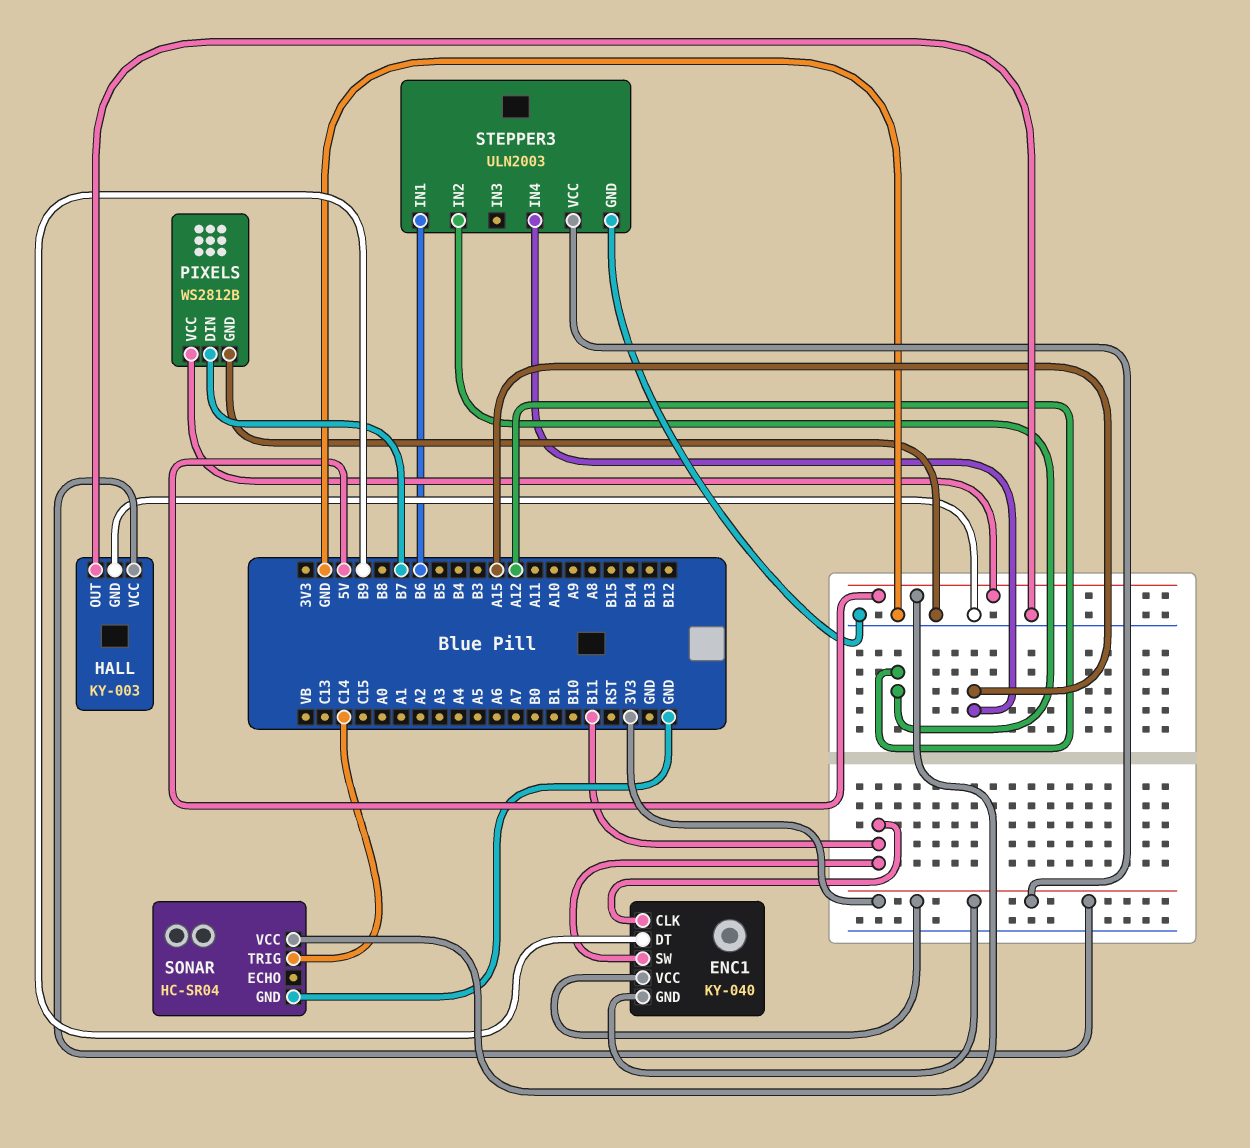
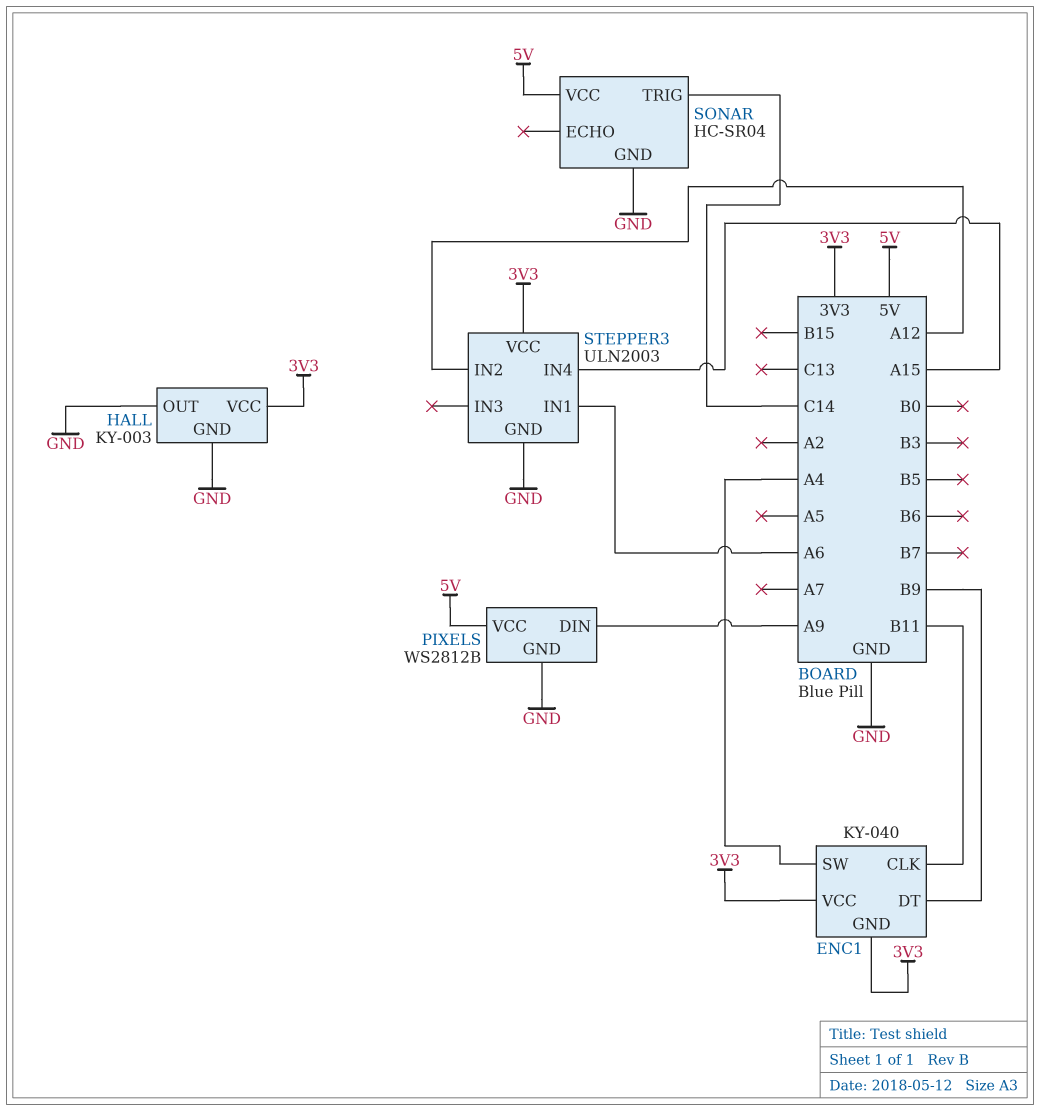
ENC1 pin SW: B11 -> A4
PIXELS pin DIN: B7 -> A9
STEPPER3 pin IN1: B6 -> A6

